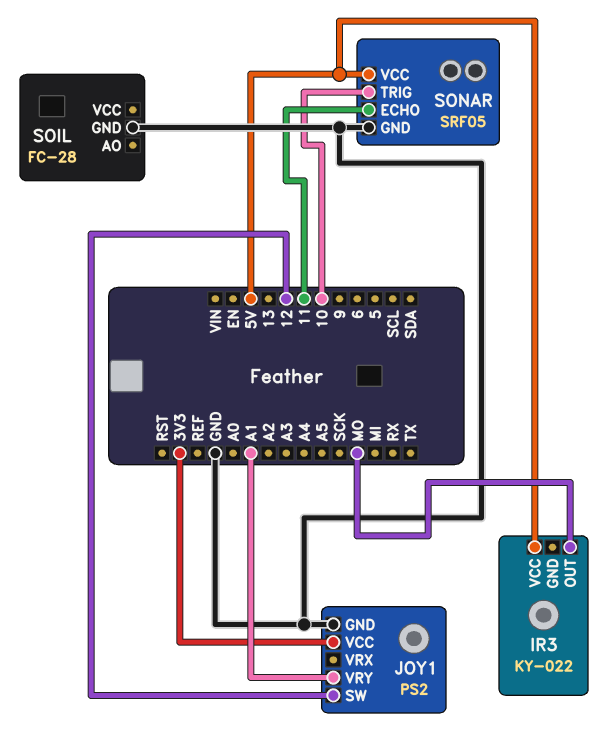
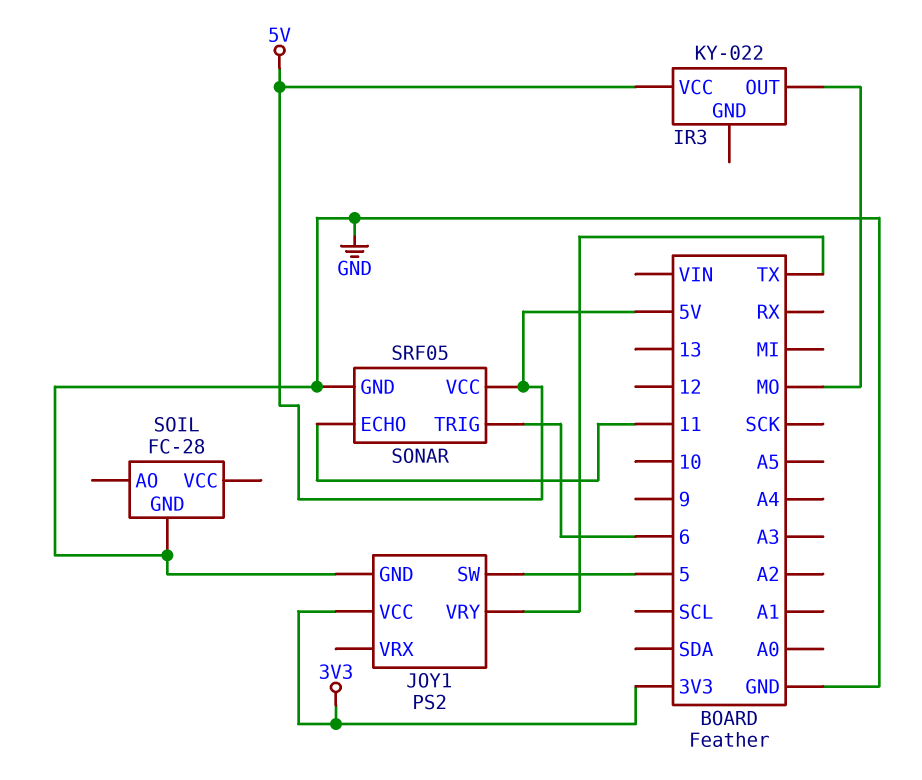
JOY1 pin SW: 12 -> 5
JOY1 pin VRY: A1 -> TX
SONAR pin TRIG: 10 -> 6

